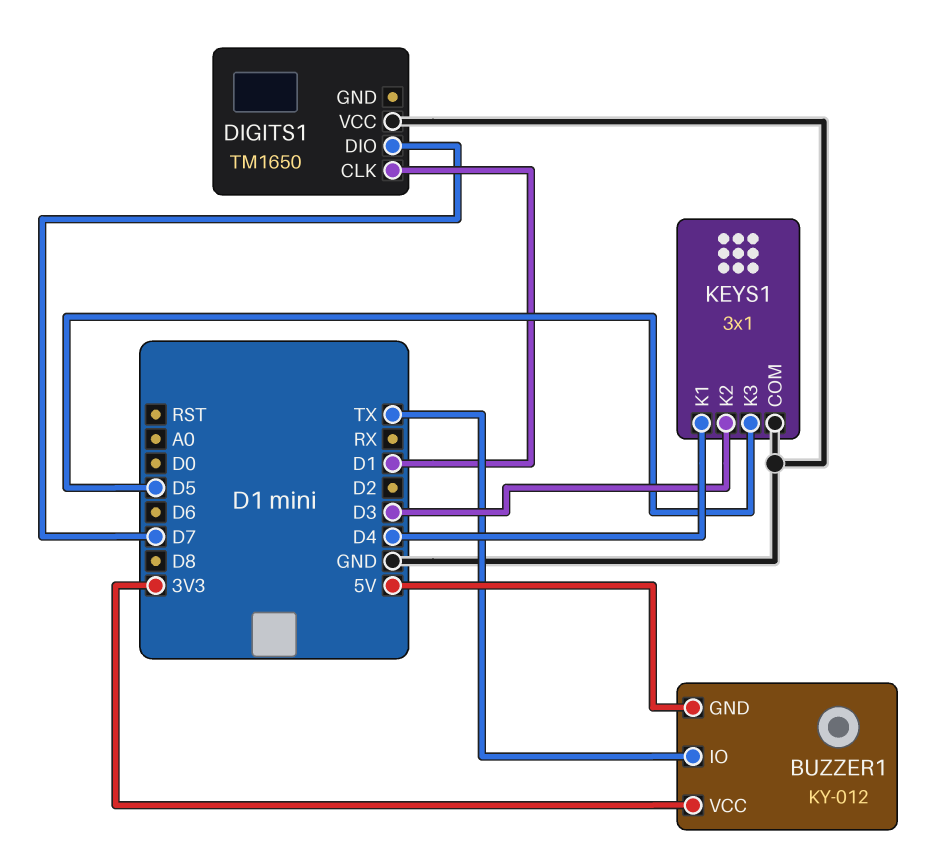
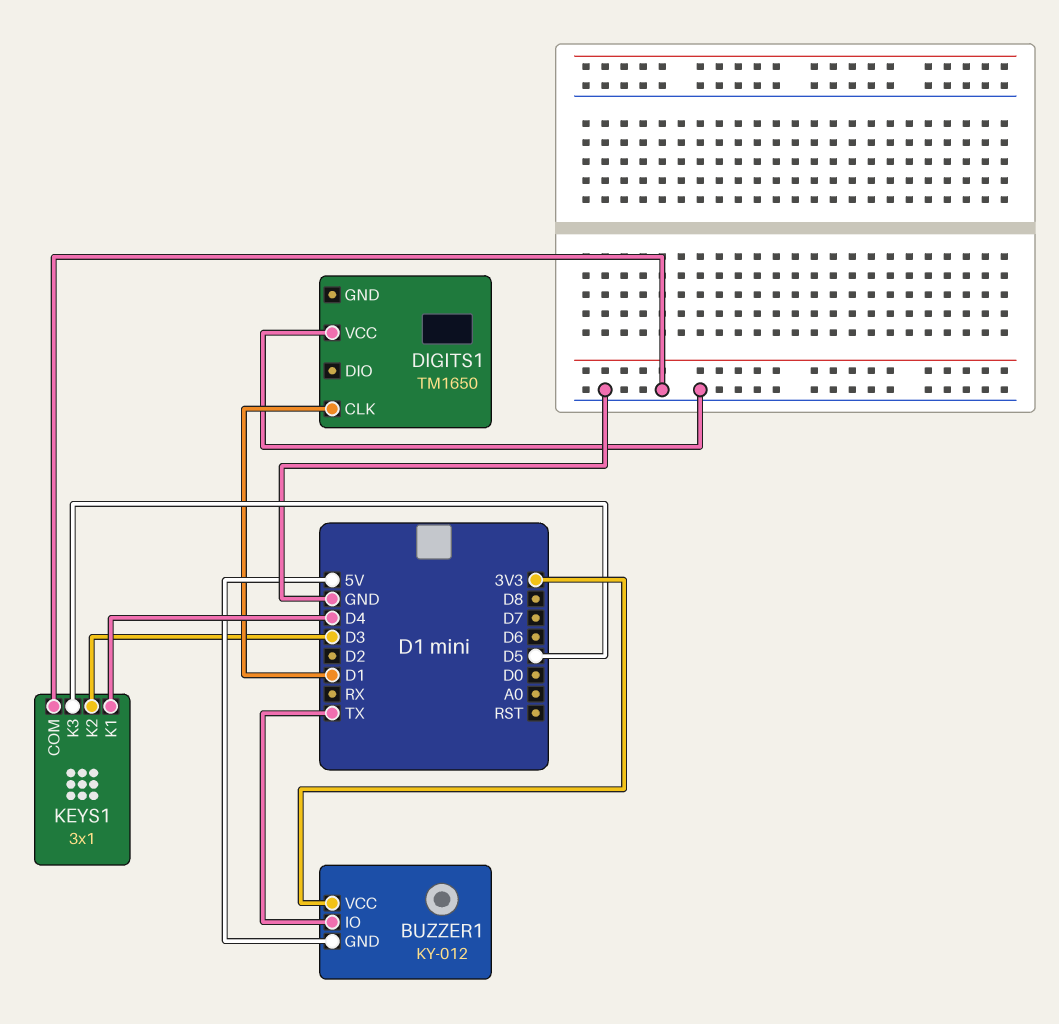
DIGITS1 pin DIO: D7 -> none

